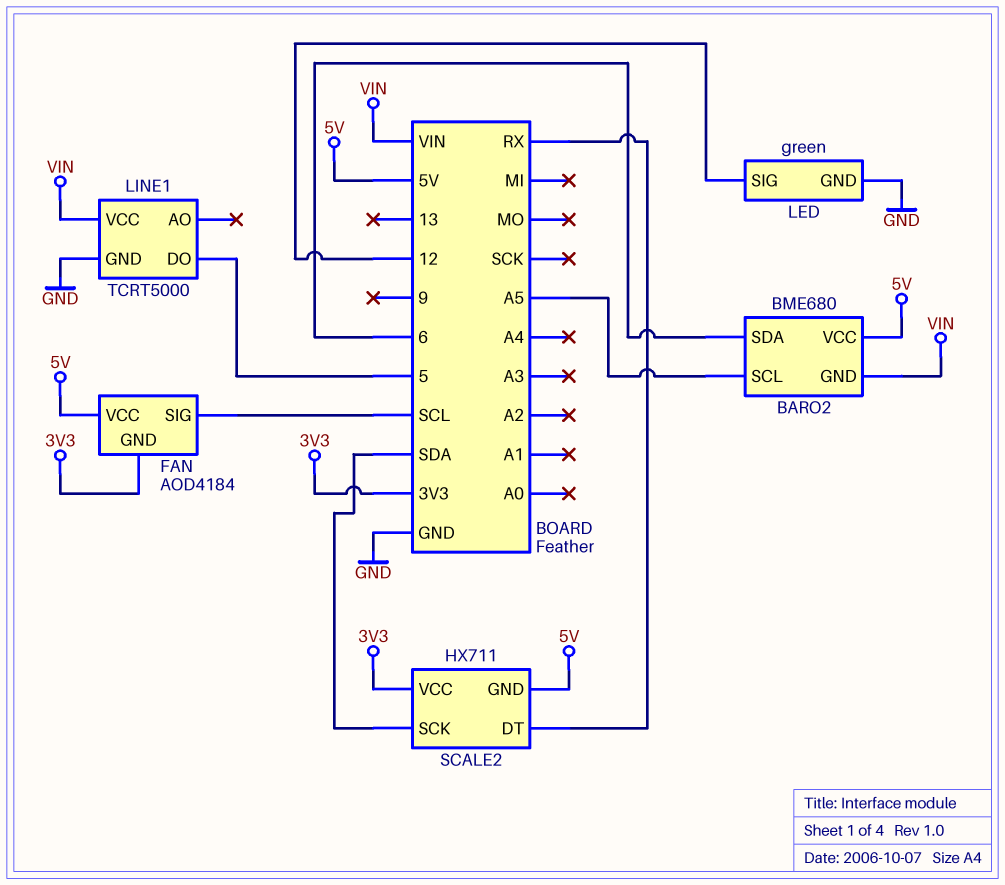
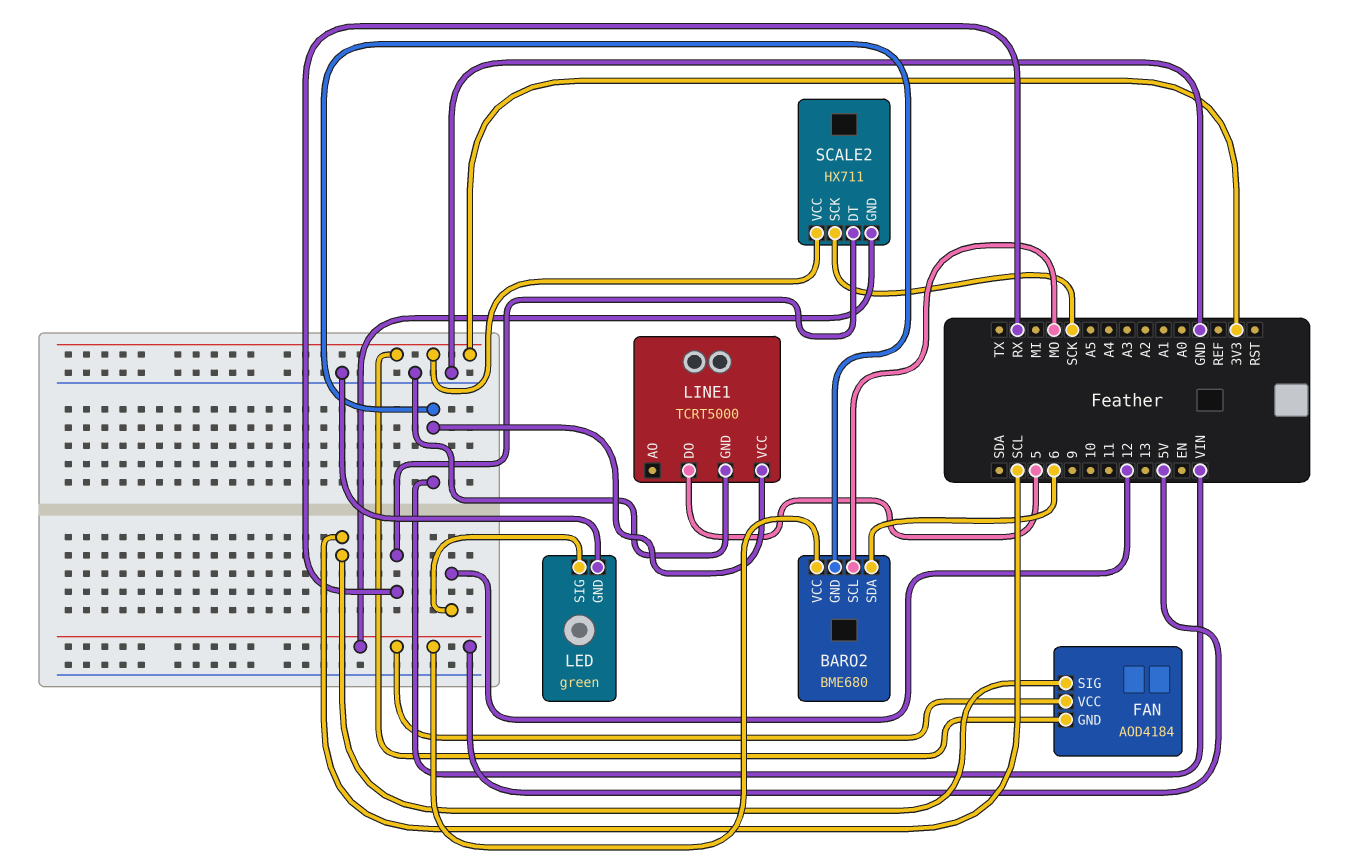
BARO2 pin SCL: A5 -> MO
SCALE2 pin SCK: SDA -> SCK

